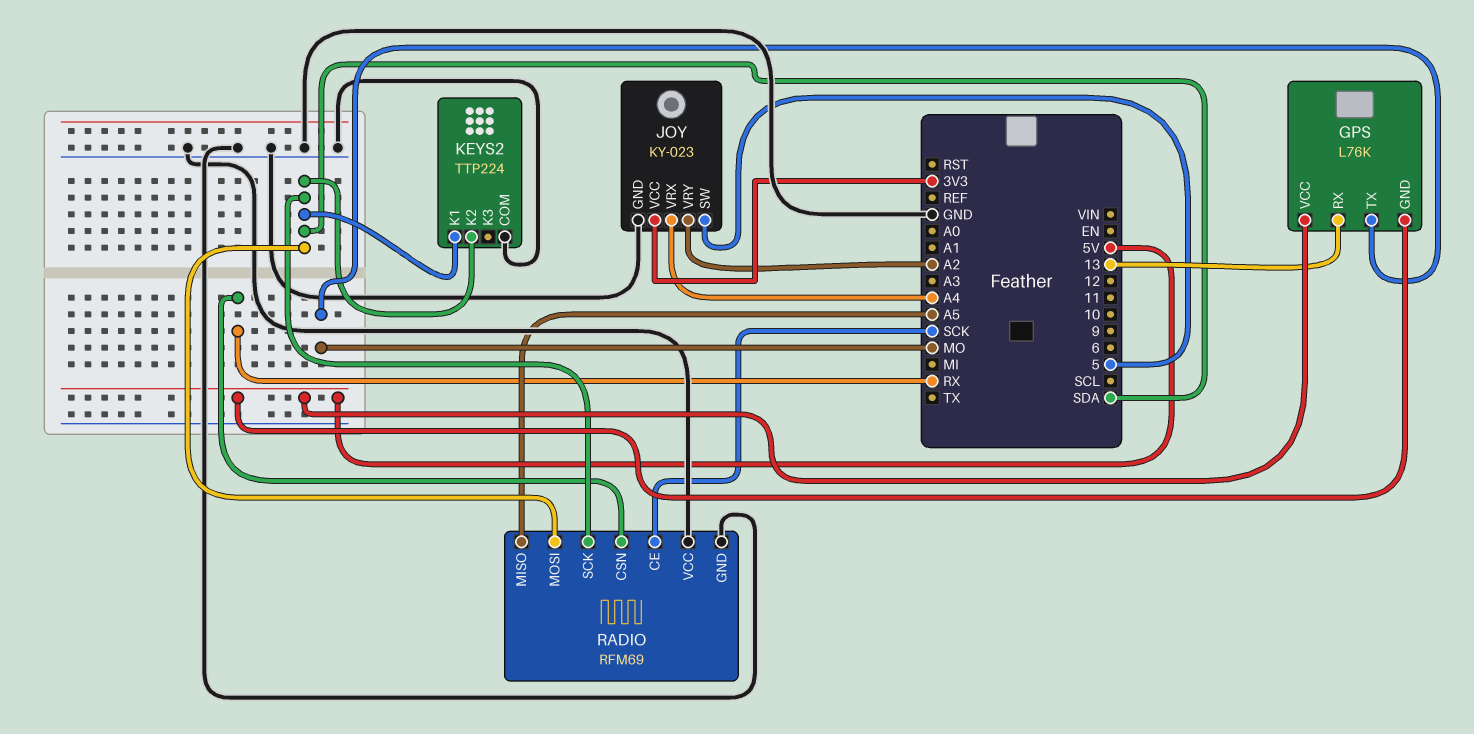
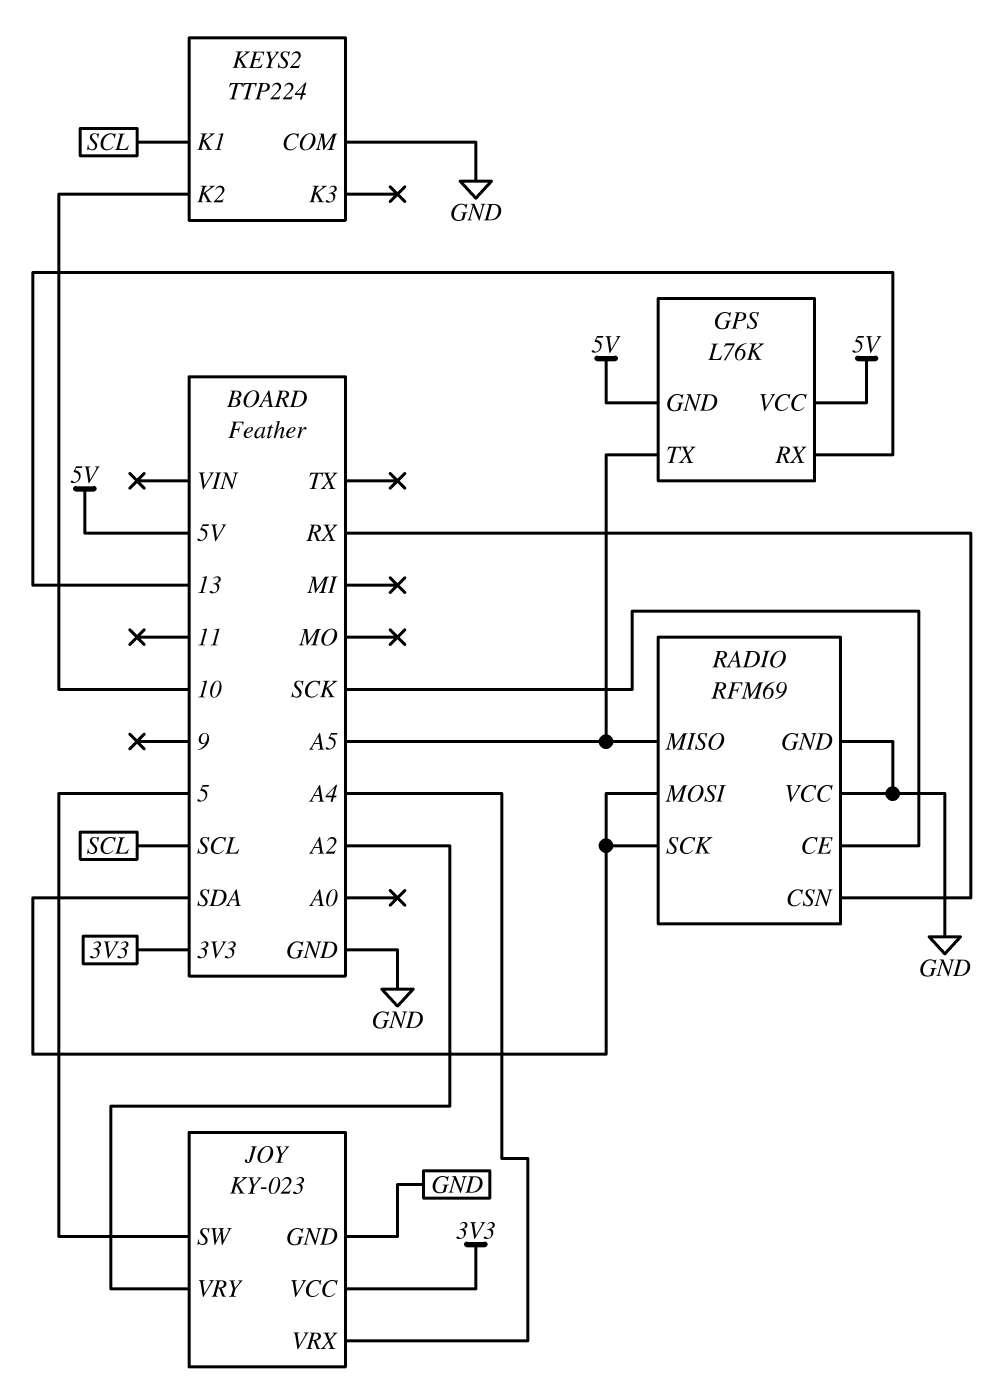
GPS pin TX: MO -> A5
KEYS2 pin K1: SDA -> SCL
KEYS2 pin K2: SDA -> 10

